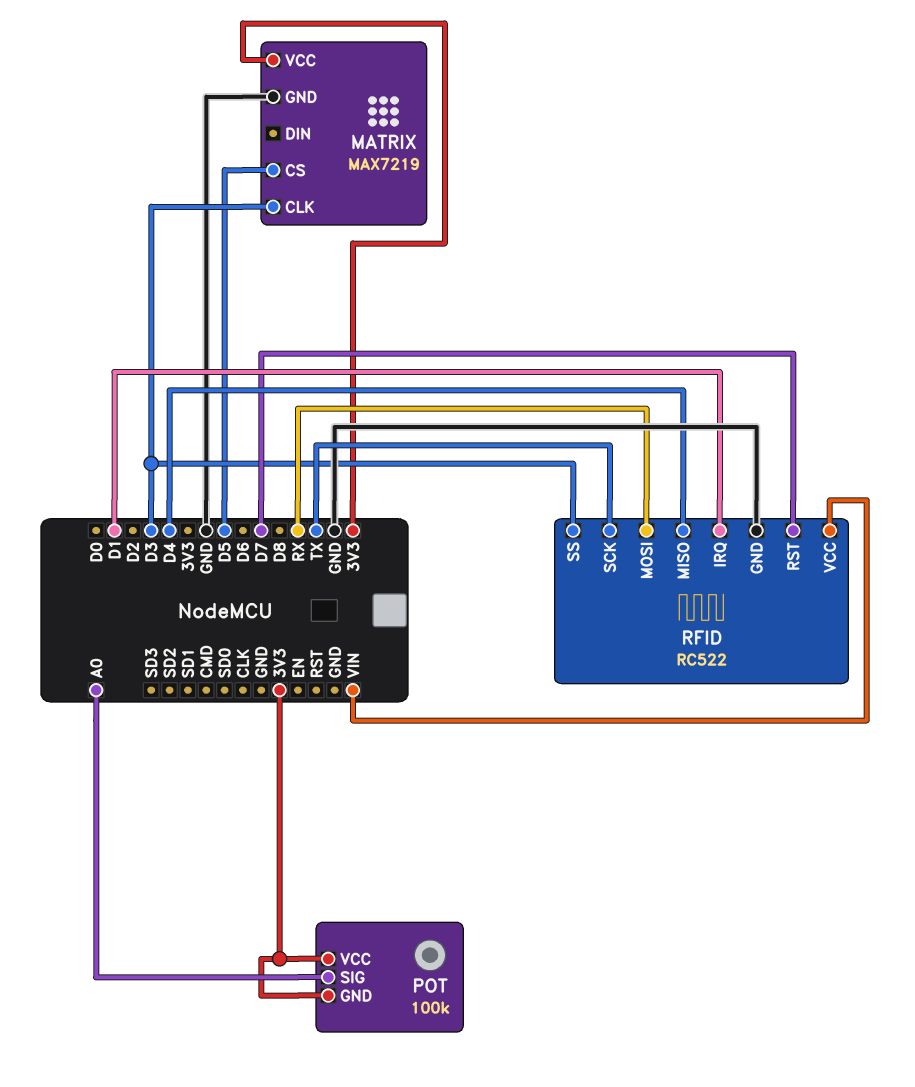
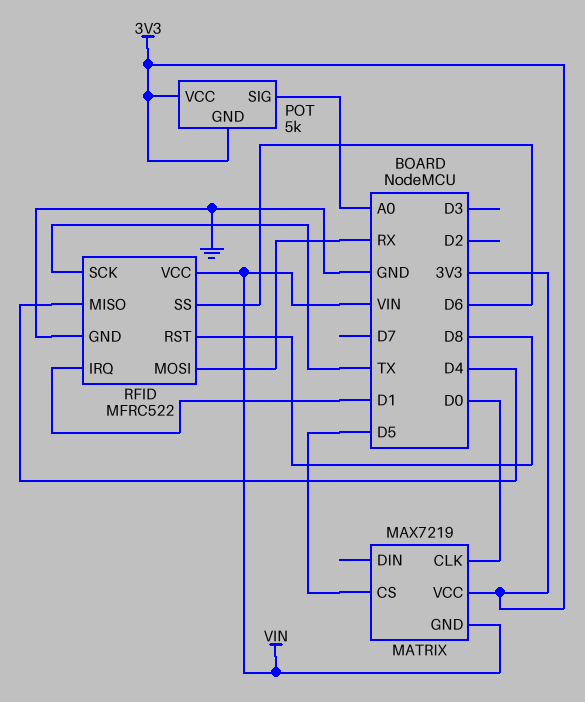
MATRIX pin CLK: D3 -> D0
MATRIX pin GND: GND -> VIN
POT: 100k -> 5k
RFID: RC522 -> MFRC522
RFID pin RST: D7 -> D8
RFID pin SS: D3 -> D6

